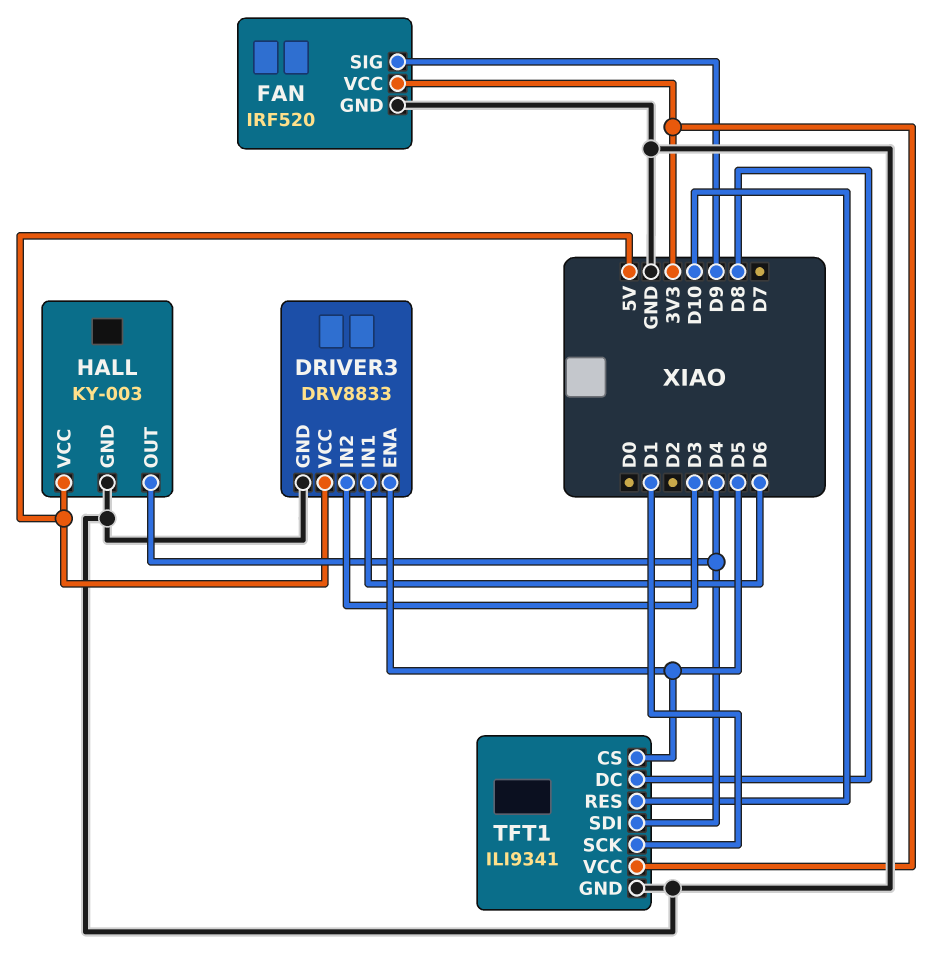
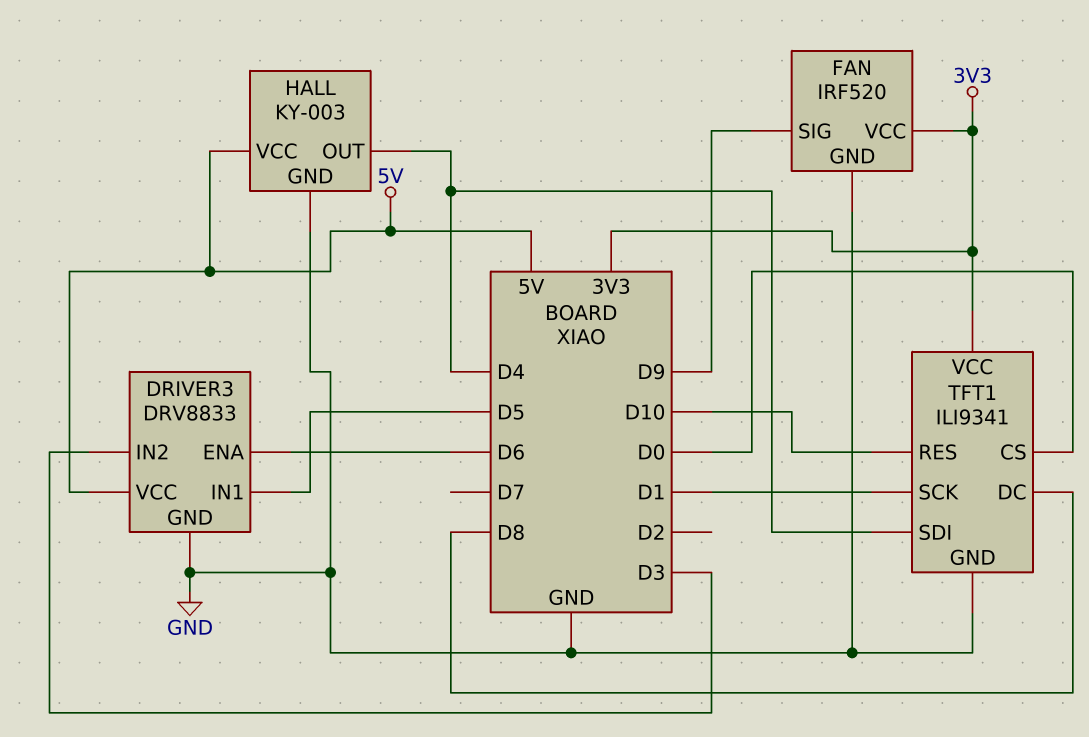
DRIVER3 pin ENA: D5 -> D6
DRIVER3 pin IN1: D6 -> D5
TFT1 pin CS: D5 -> D0

